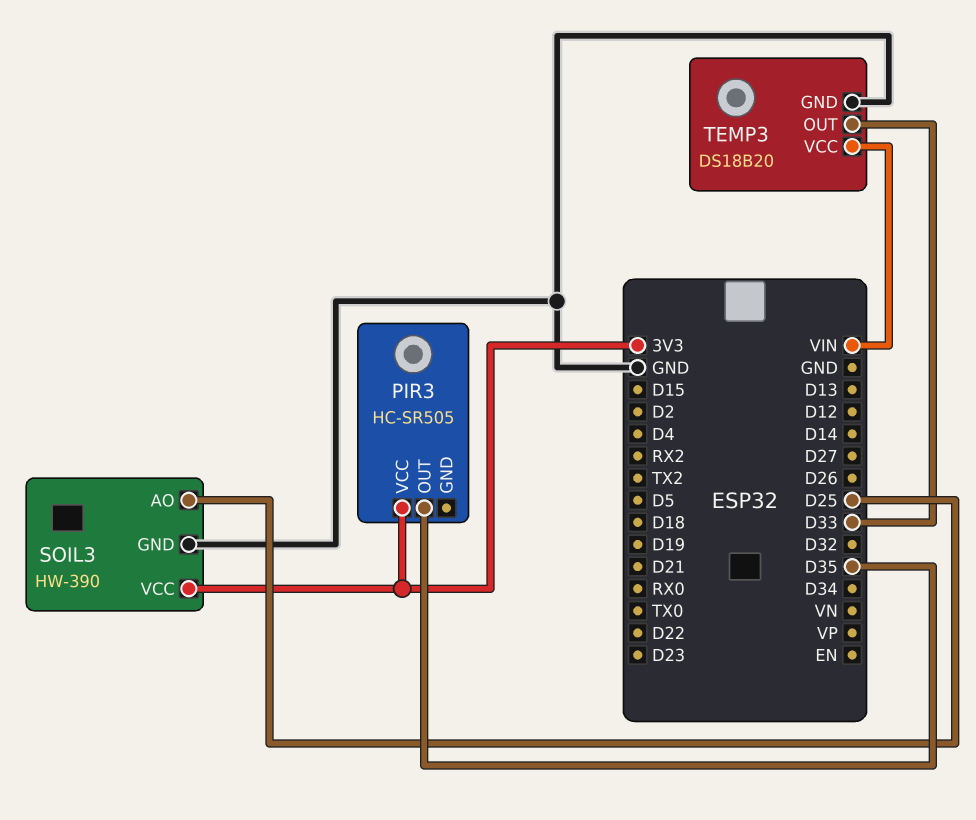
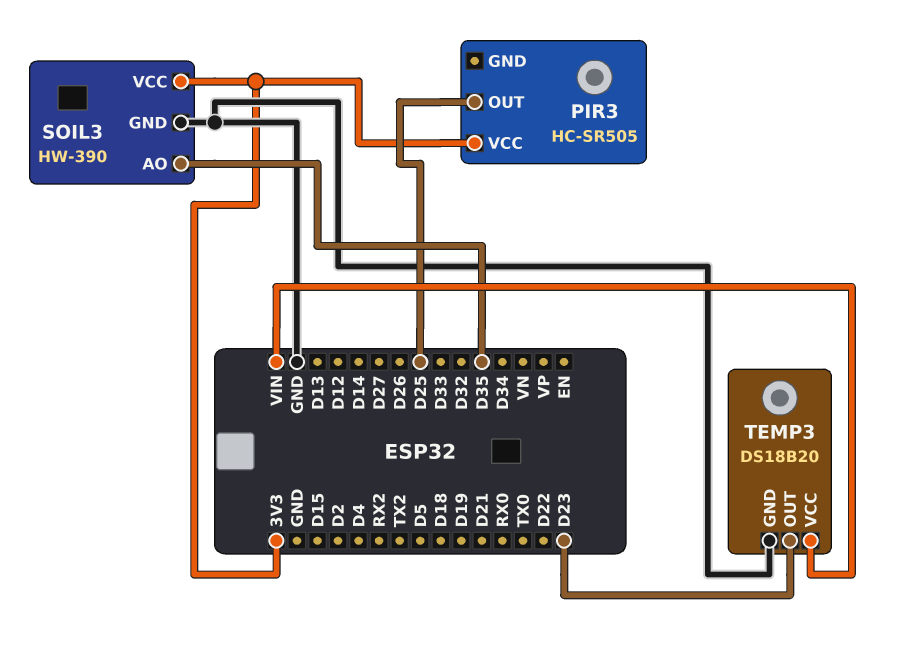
PIR3 pin OUT: D35 -> D25
SOIL3 pin AO: D25 -> D35
TEMP3 pin OUT: D33 -> D23

